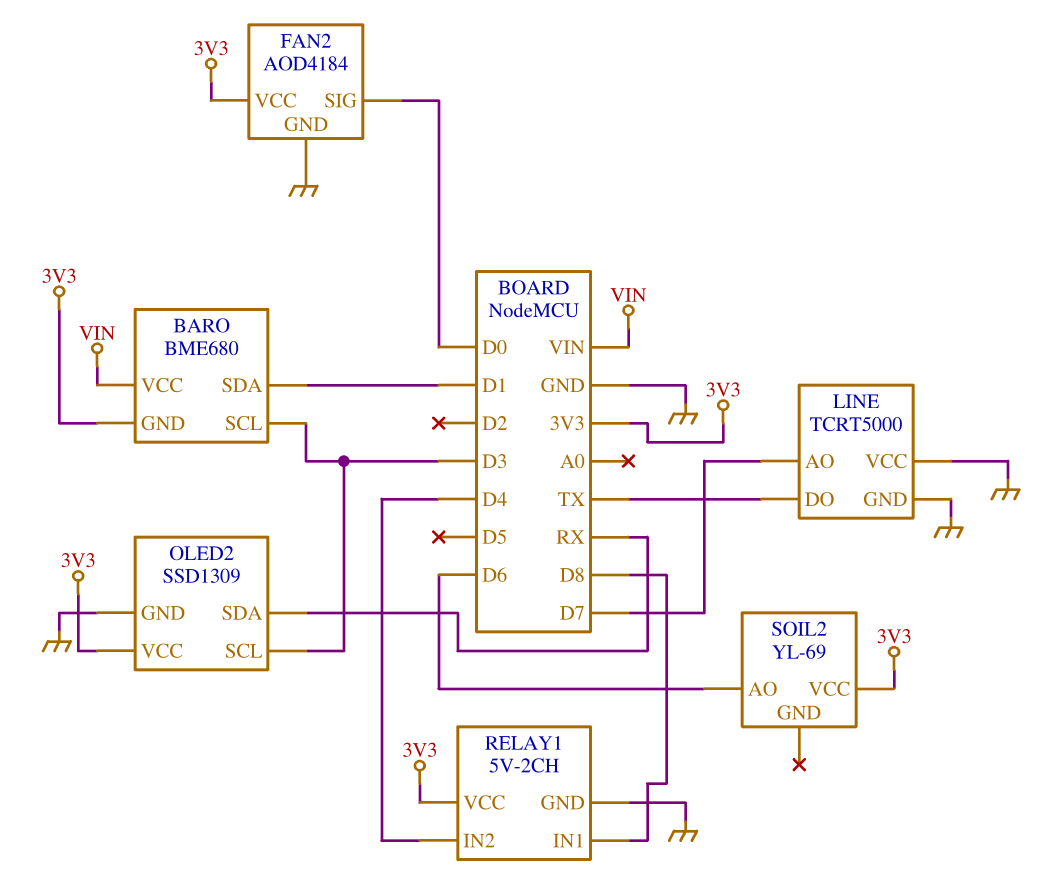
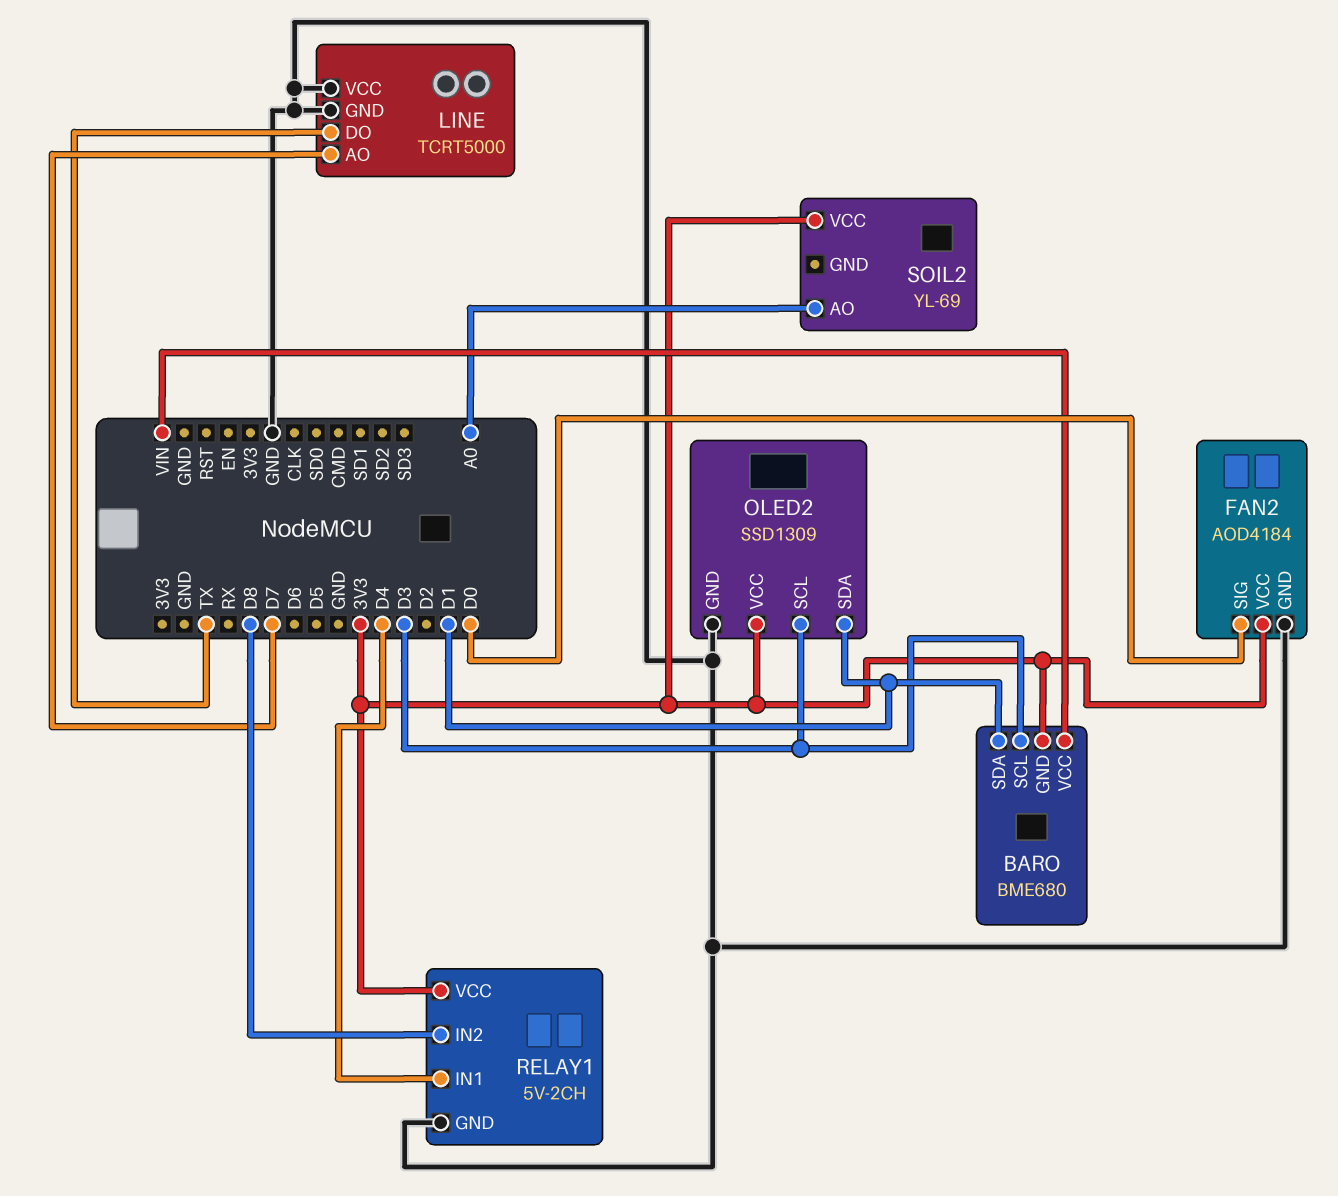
OLED2 pin SDA: RX -> D1
RELAY1 pin IN1: D8 -> D4
RELAY1 pin IN2: D4 -> D8
SOIL2 pin AO: D6 -> A0

